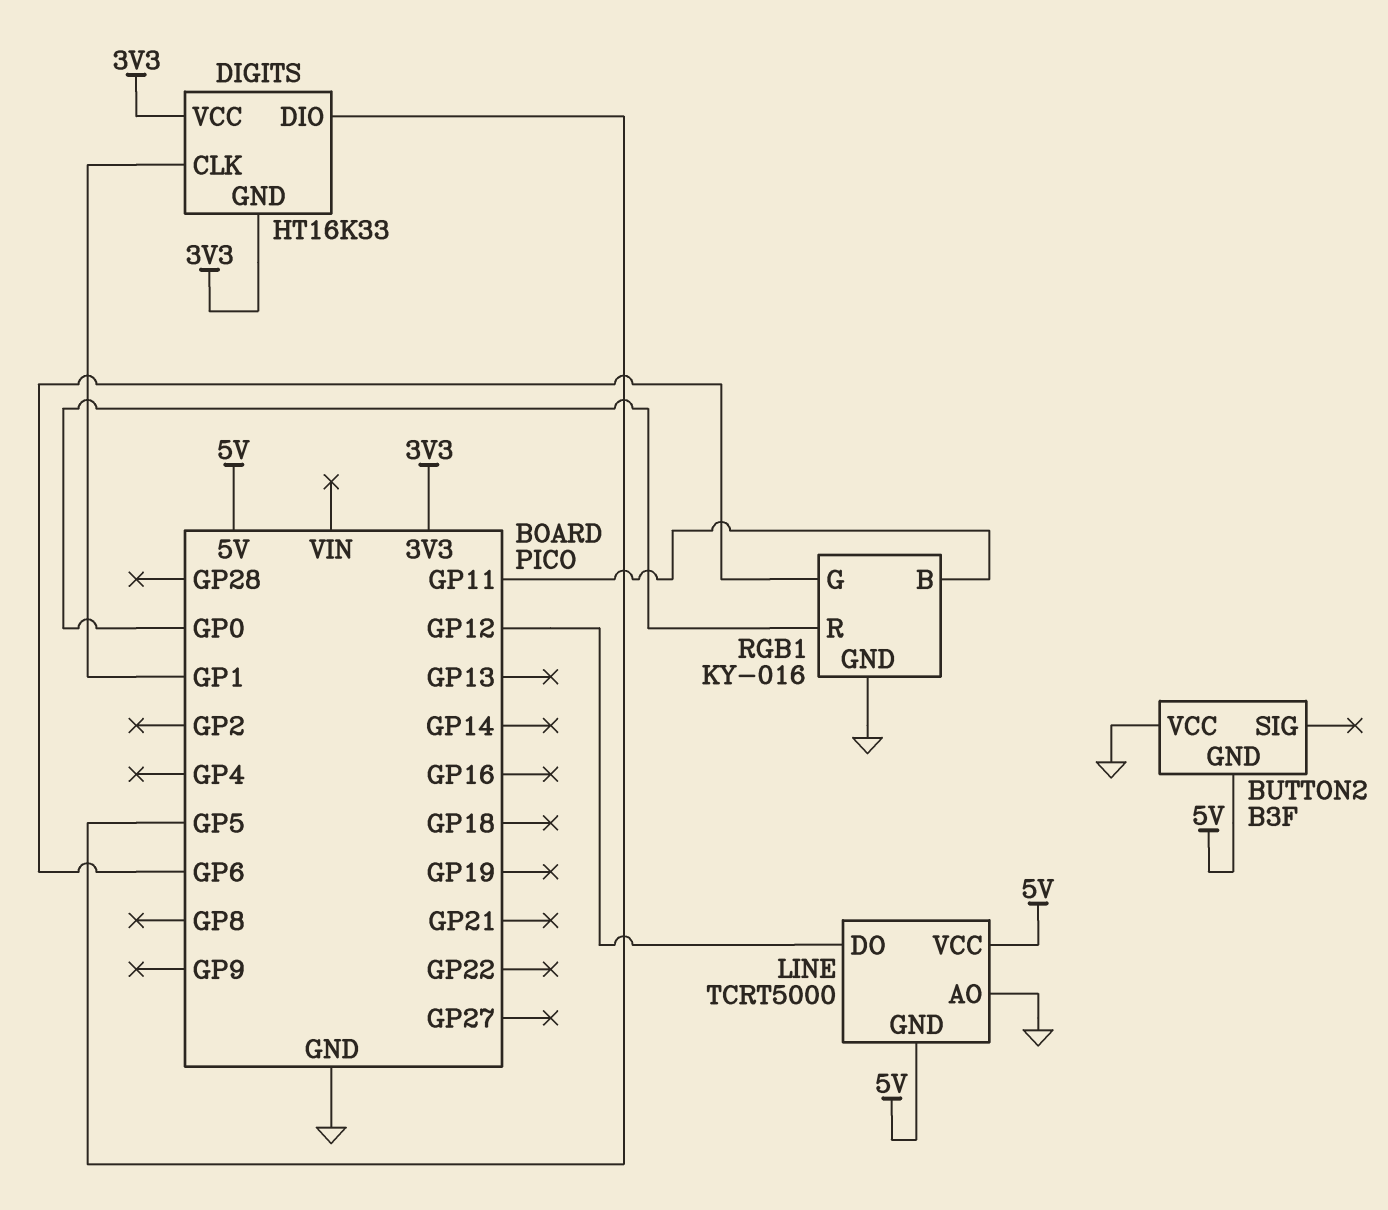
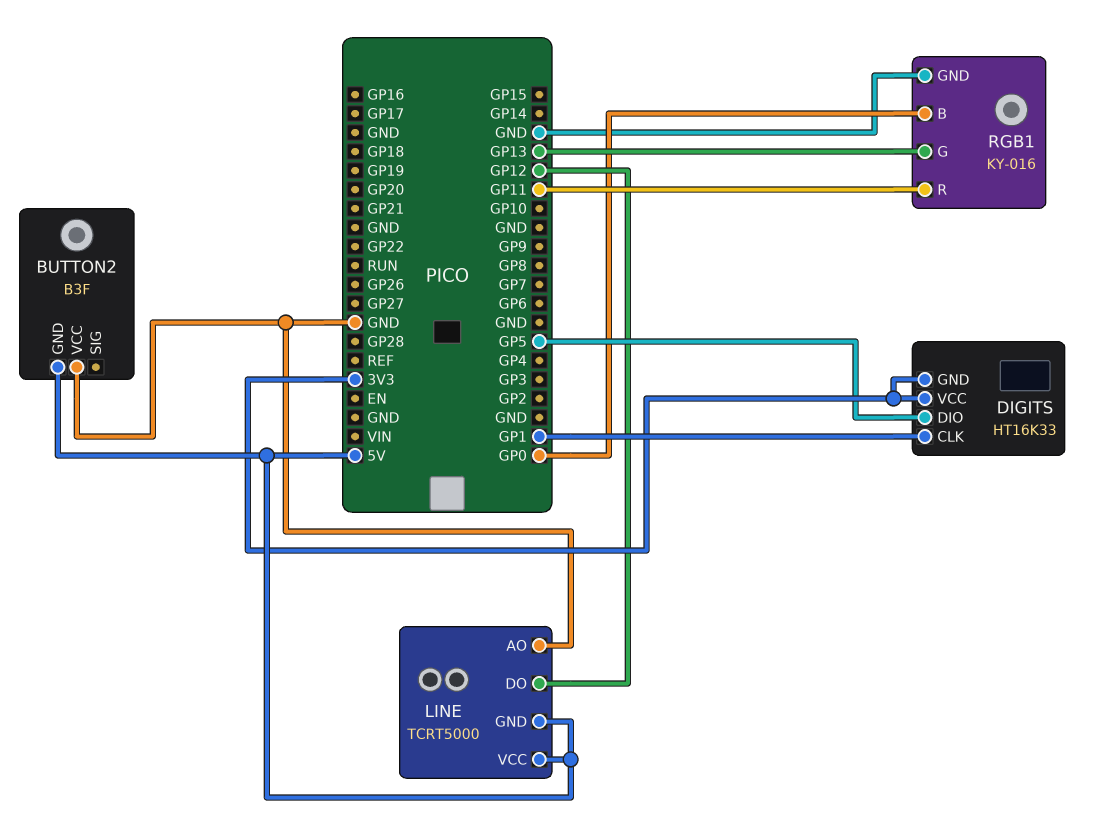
RGB1 pin B: GP11 -> GP0
RGB1 pin G: GP6 -> GP13
RGB1 pin R: GP0 -> GP11

